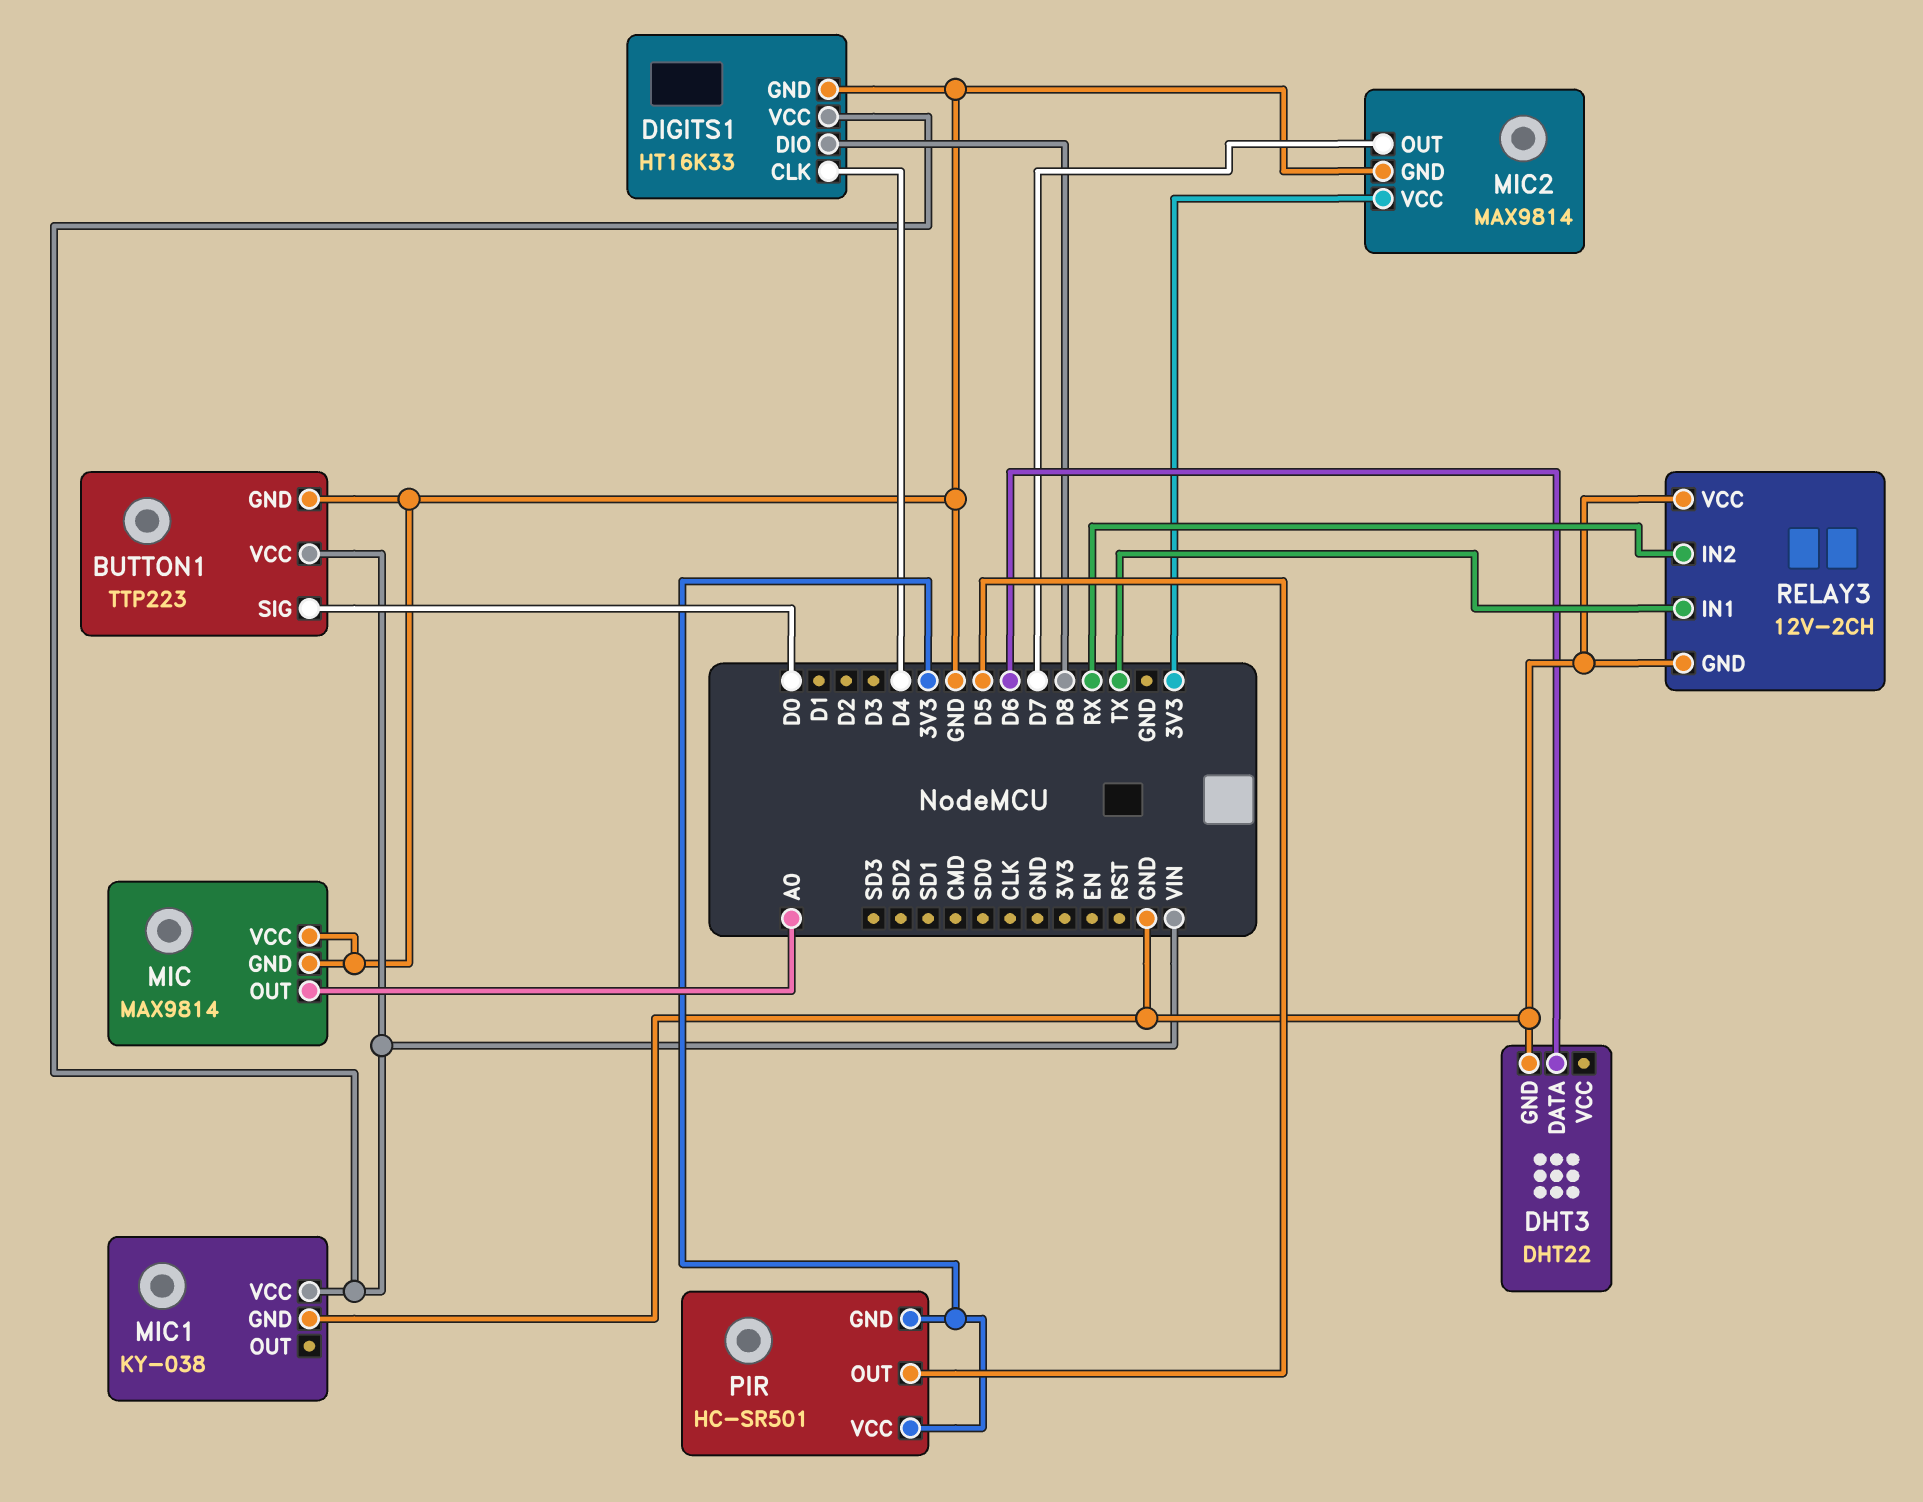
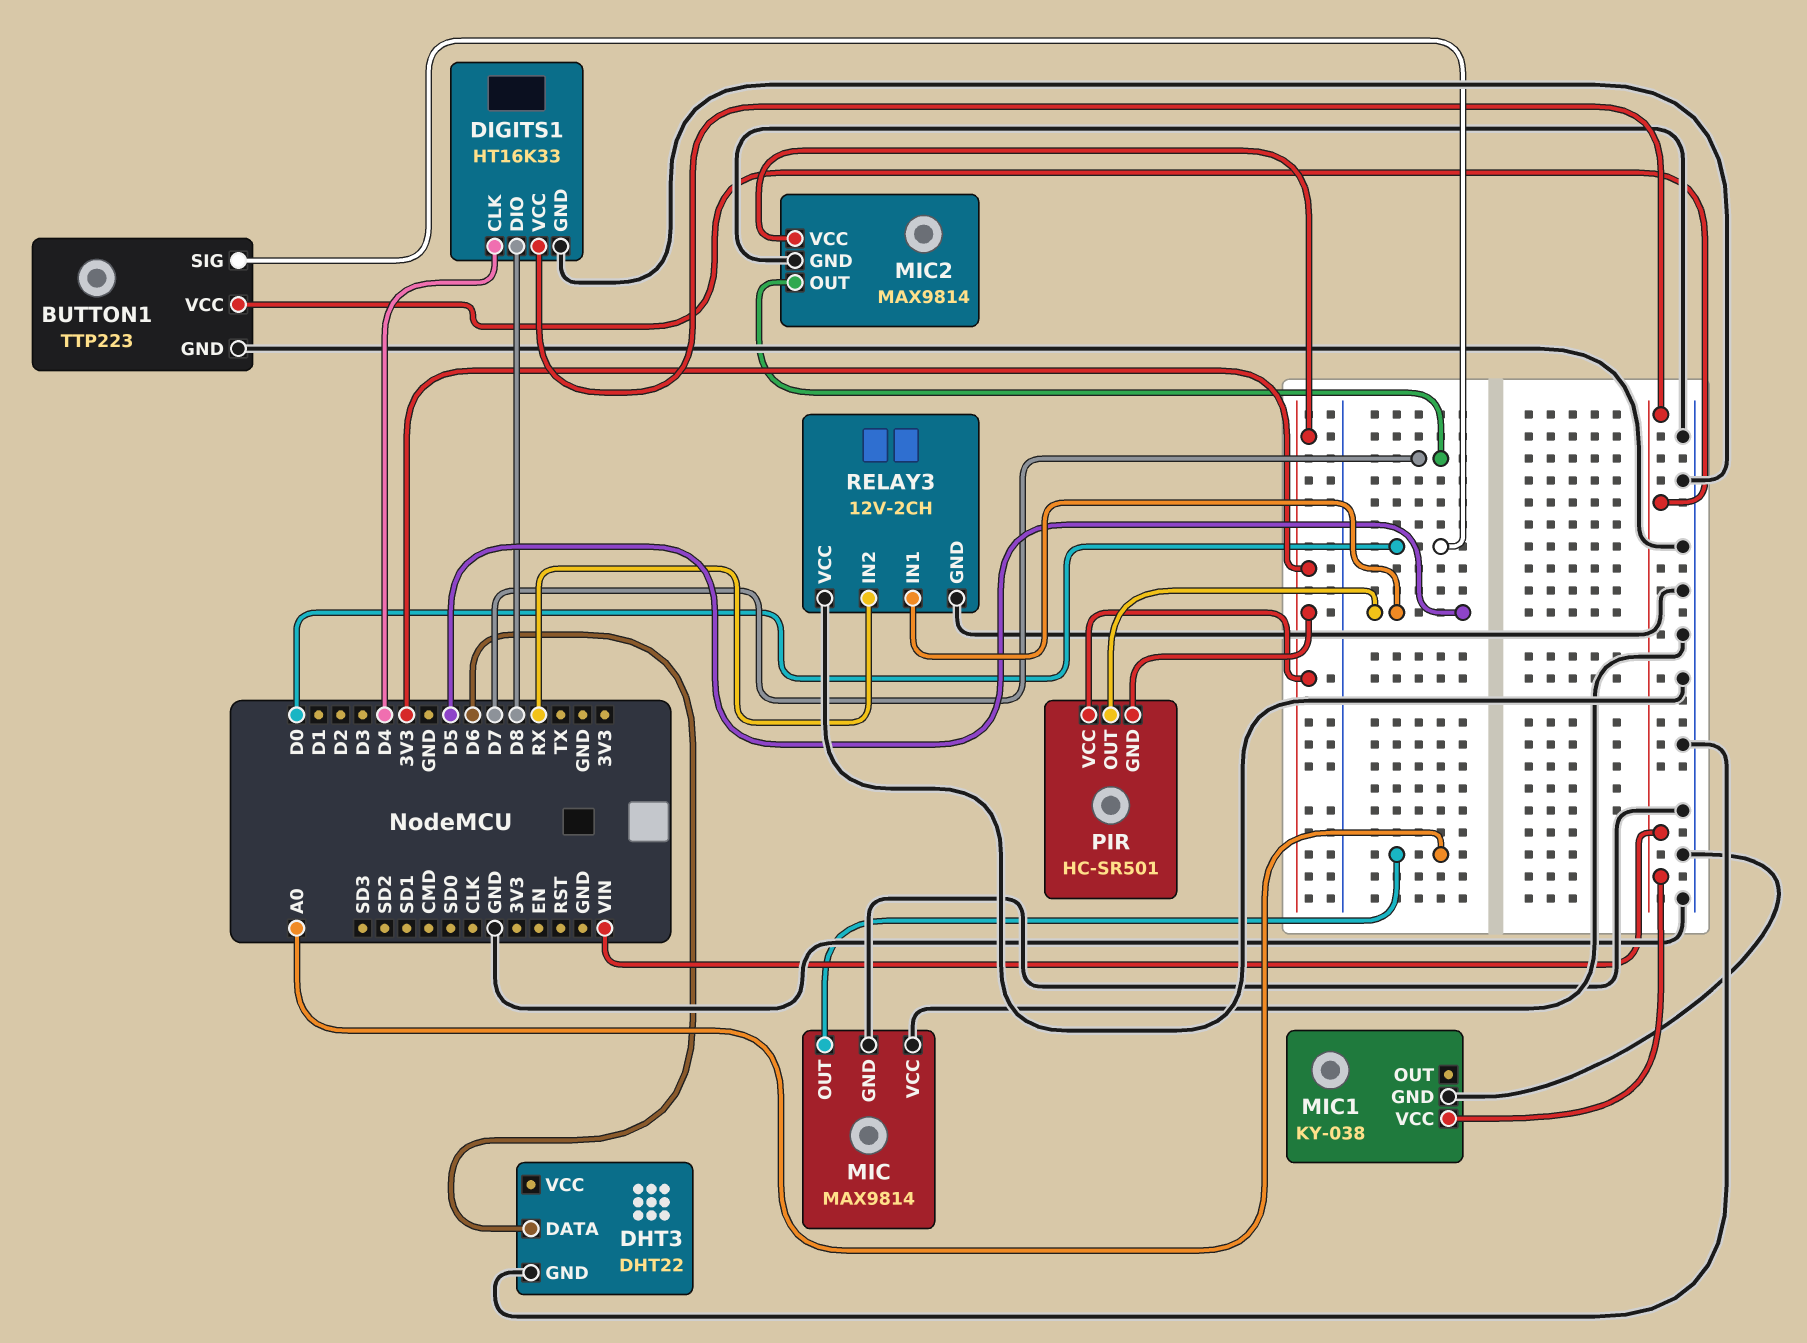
RELAY3 pin IN1: TX -> D5

